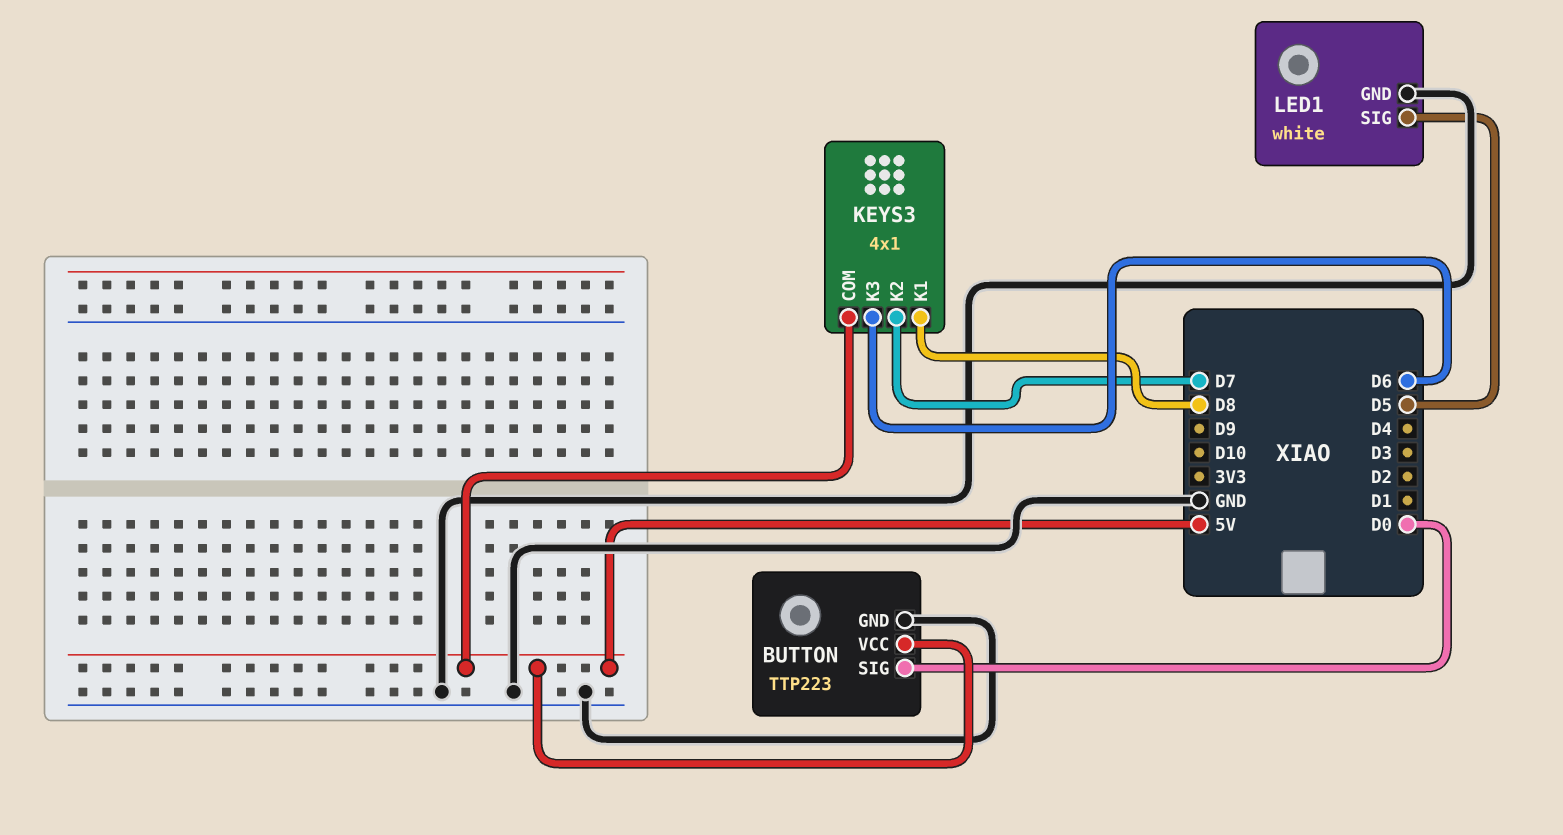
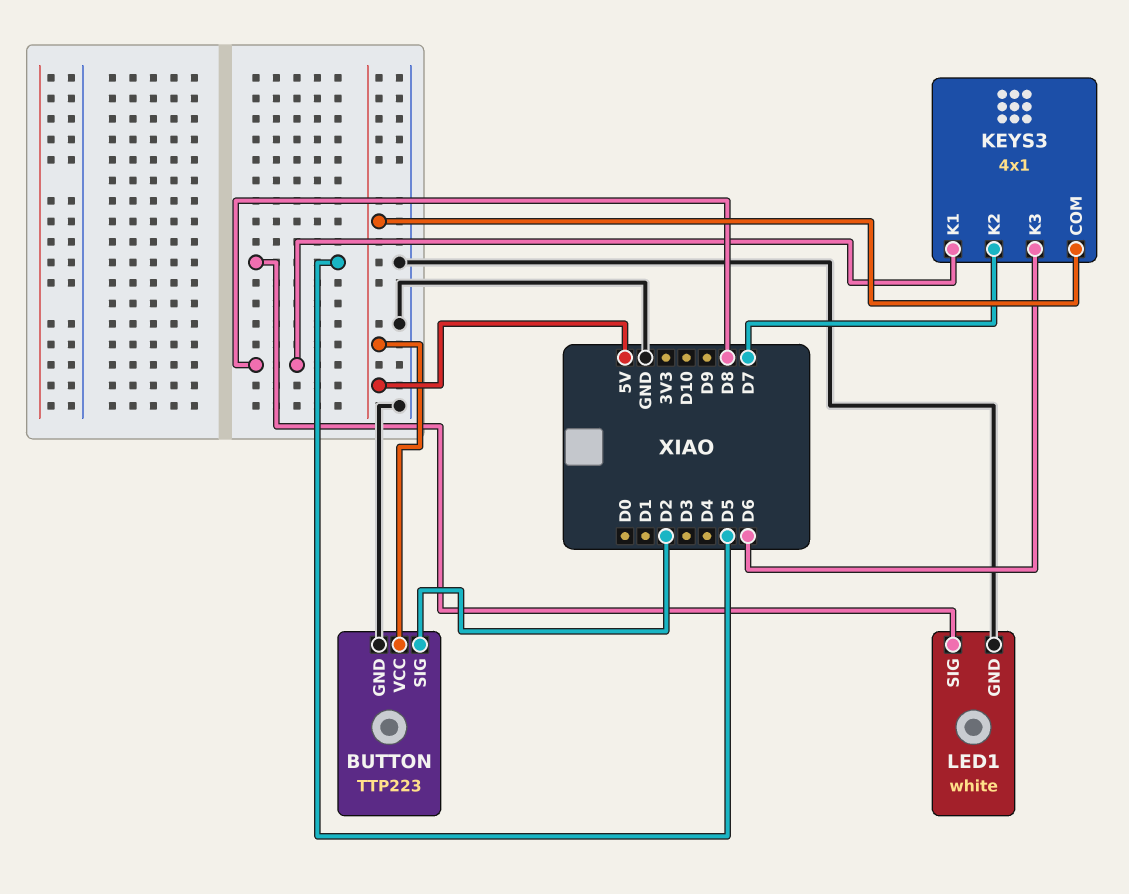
BUTTON pin SIG: D0 -> D2

